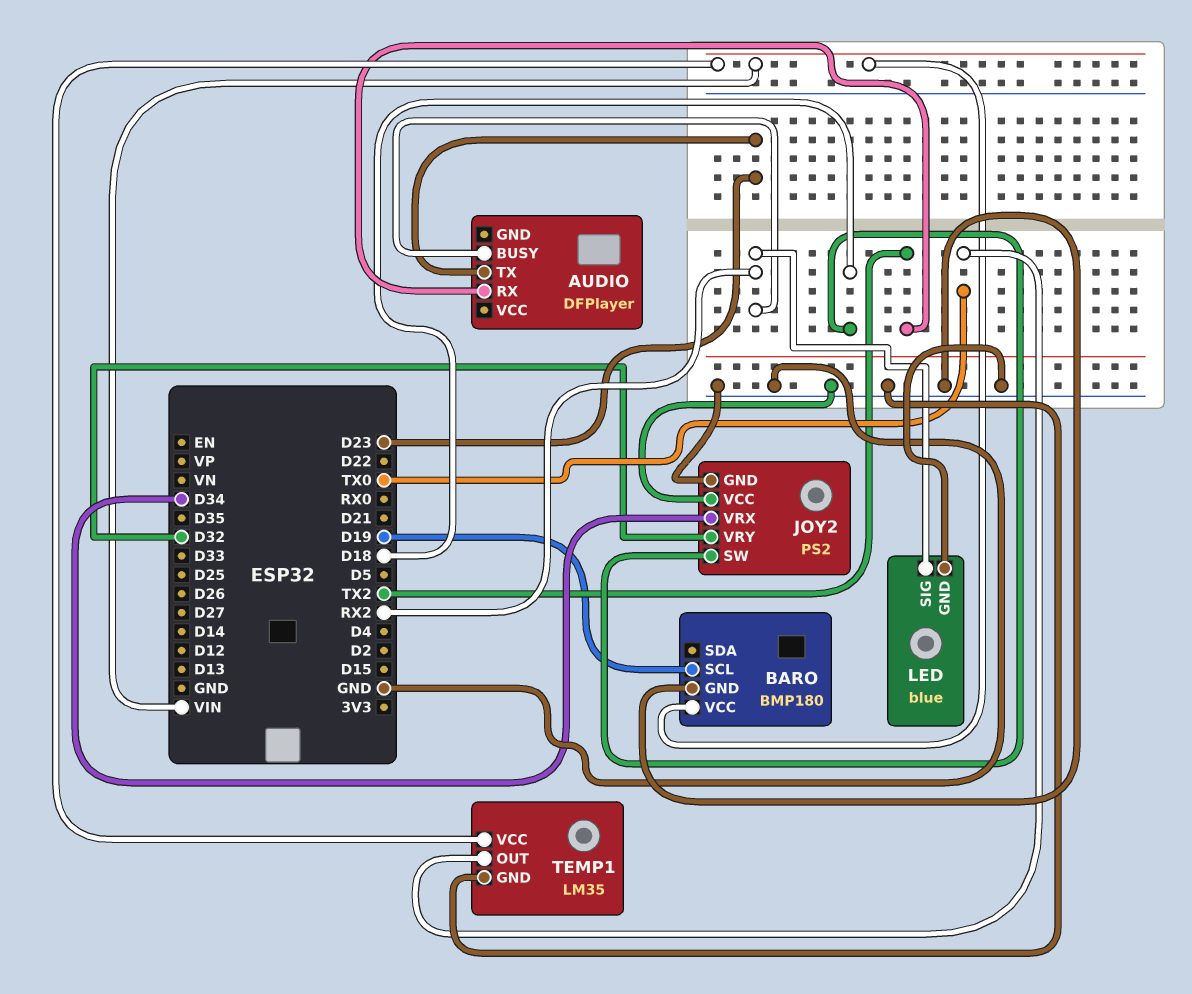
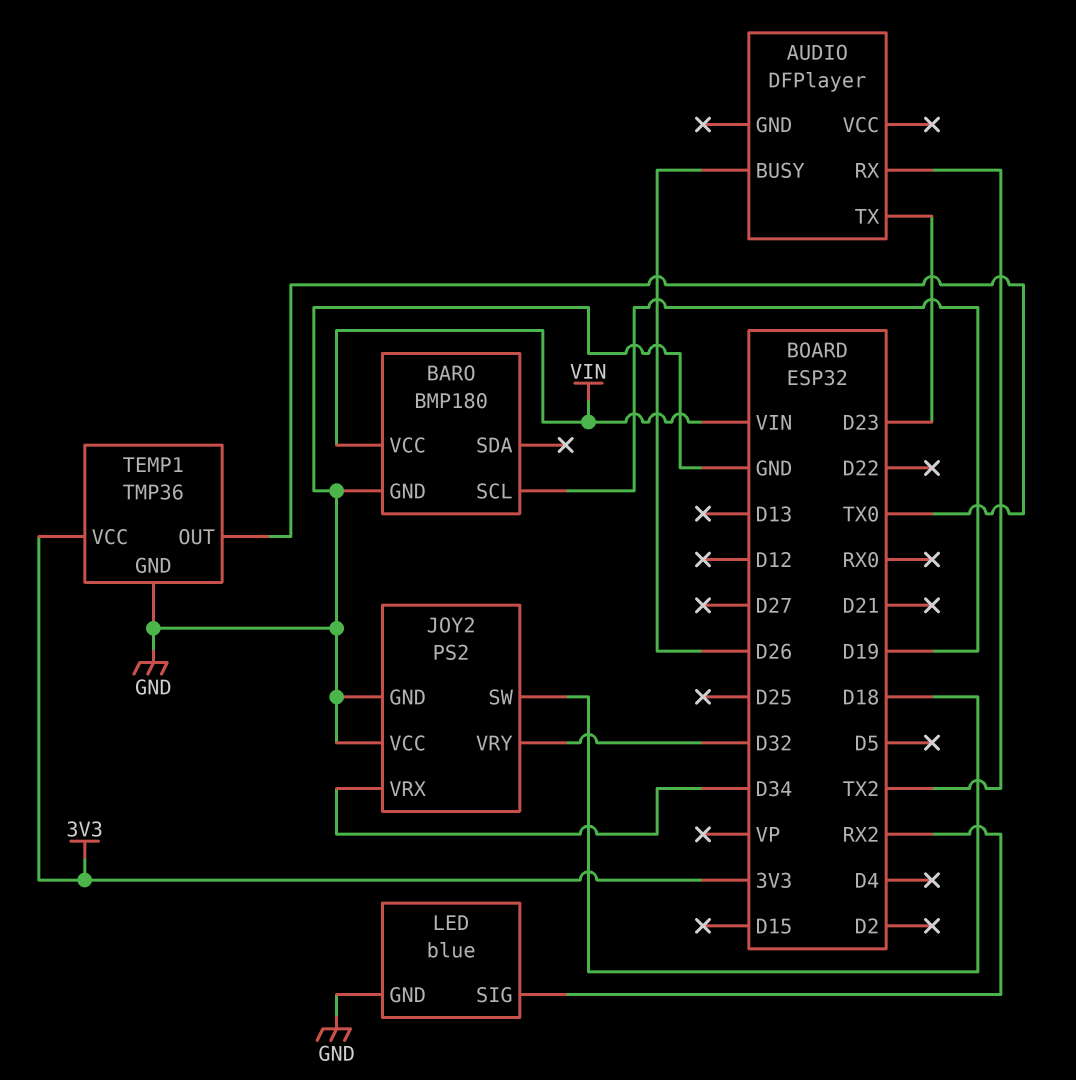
AUDIO pin BUSY: RX2 -> D26
TEMP1: LM35 -> TMP36
TEMP1 pin VCC: VIN -> 3V3

